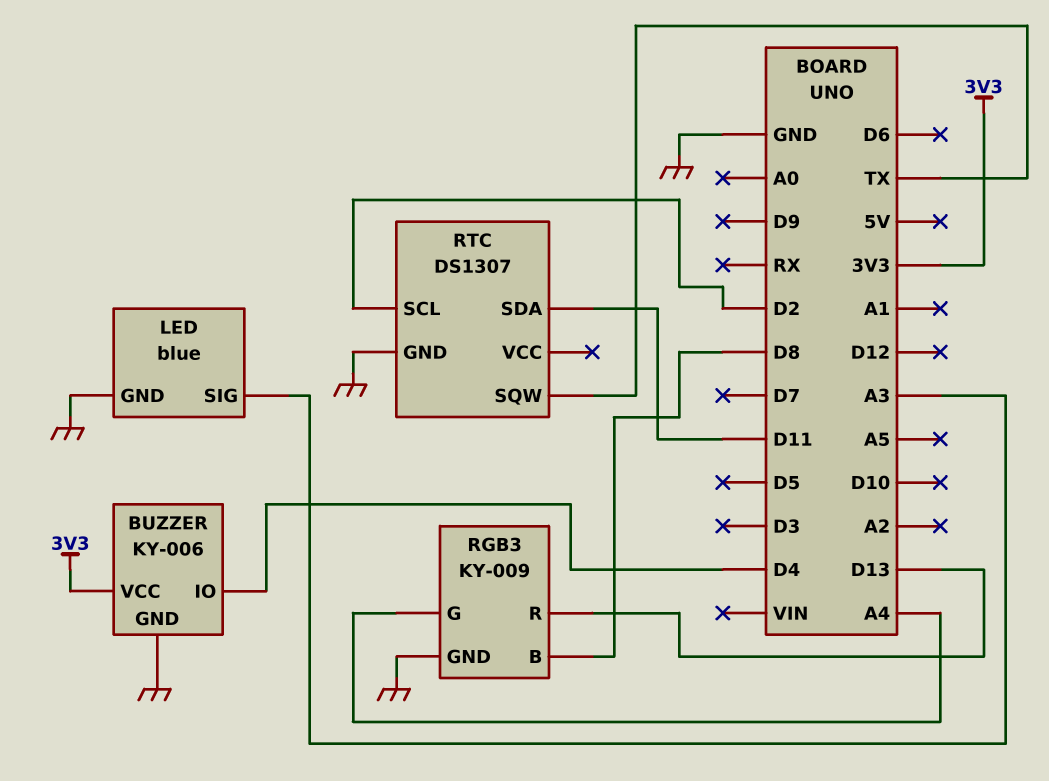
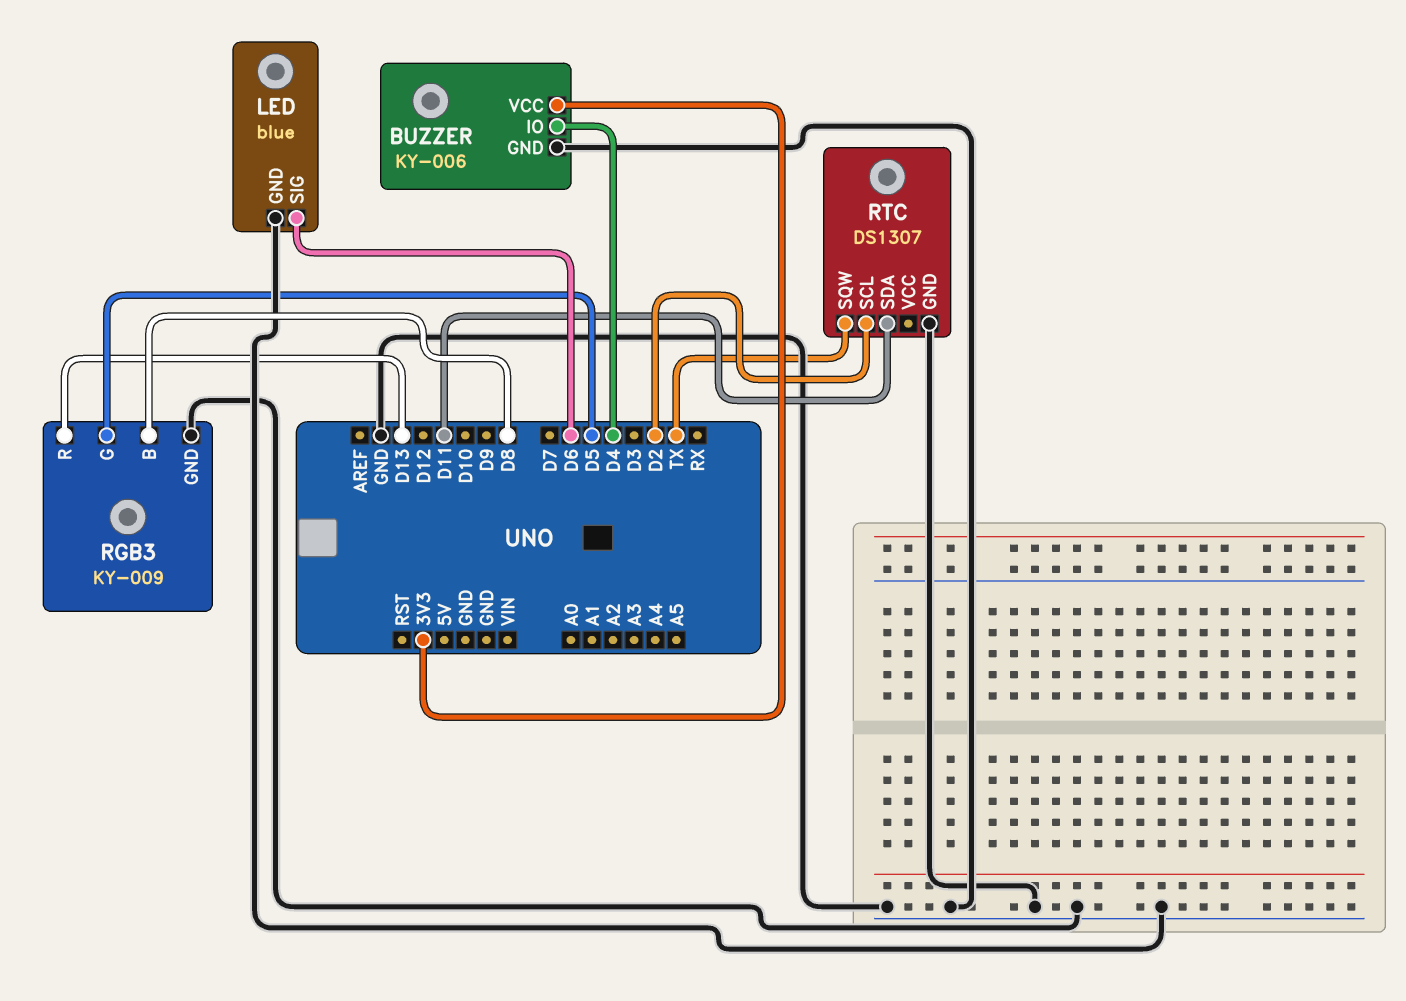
LED pin SIG: A3 -> D6
RGB3 pin G: A4 -> D5

